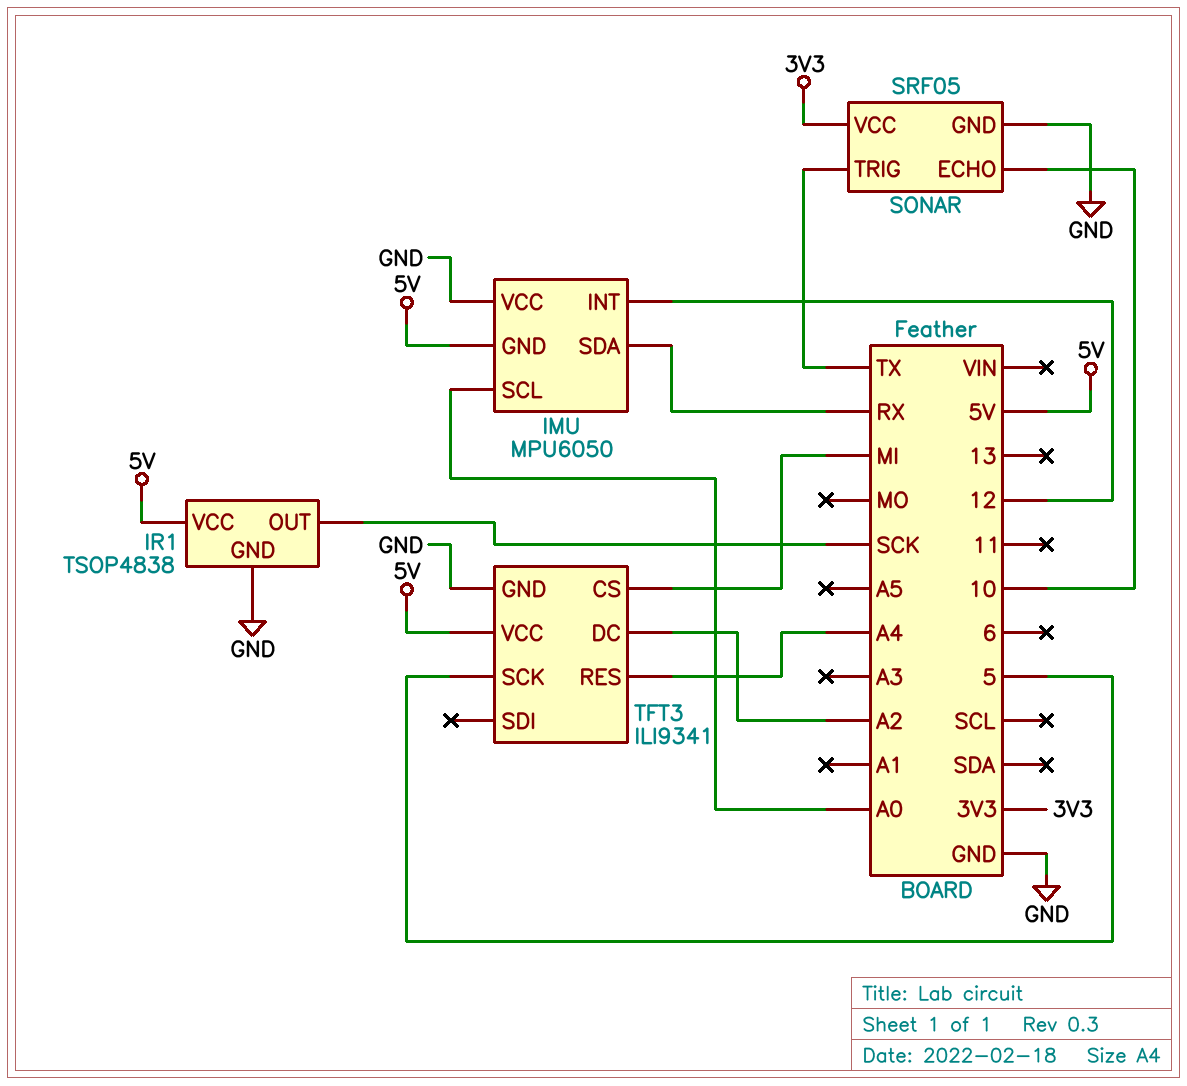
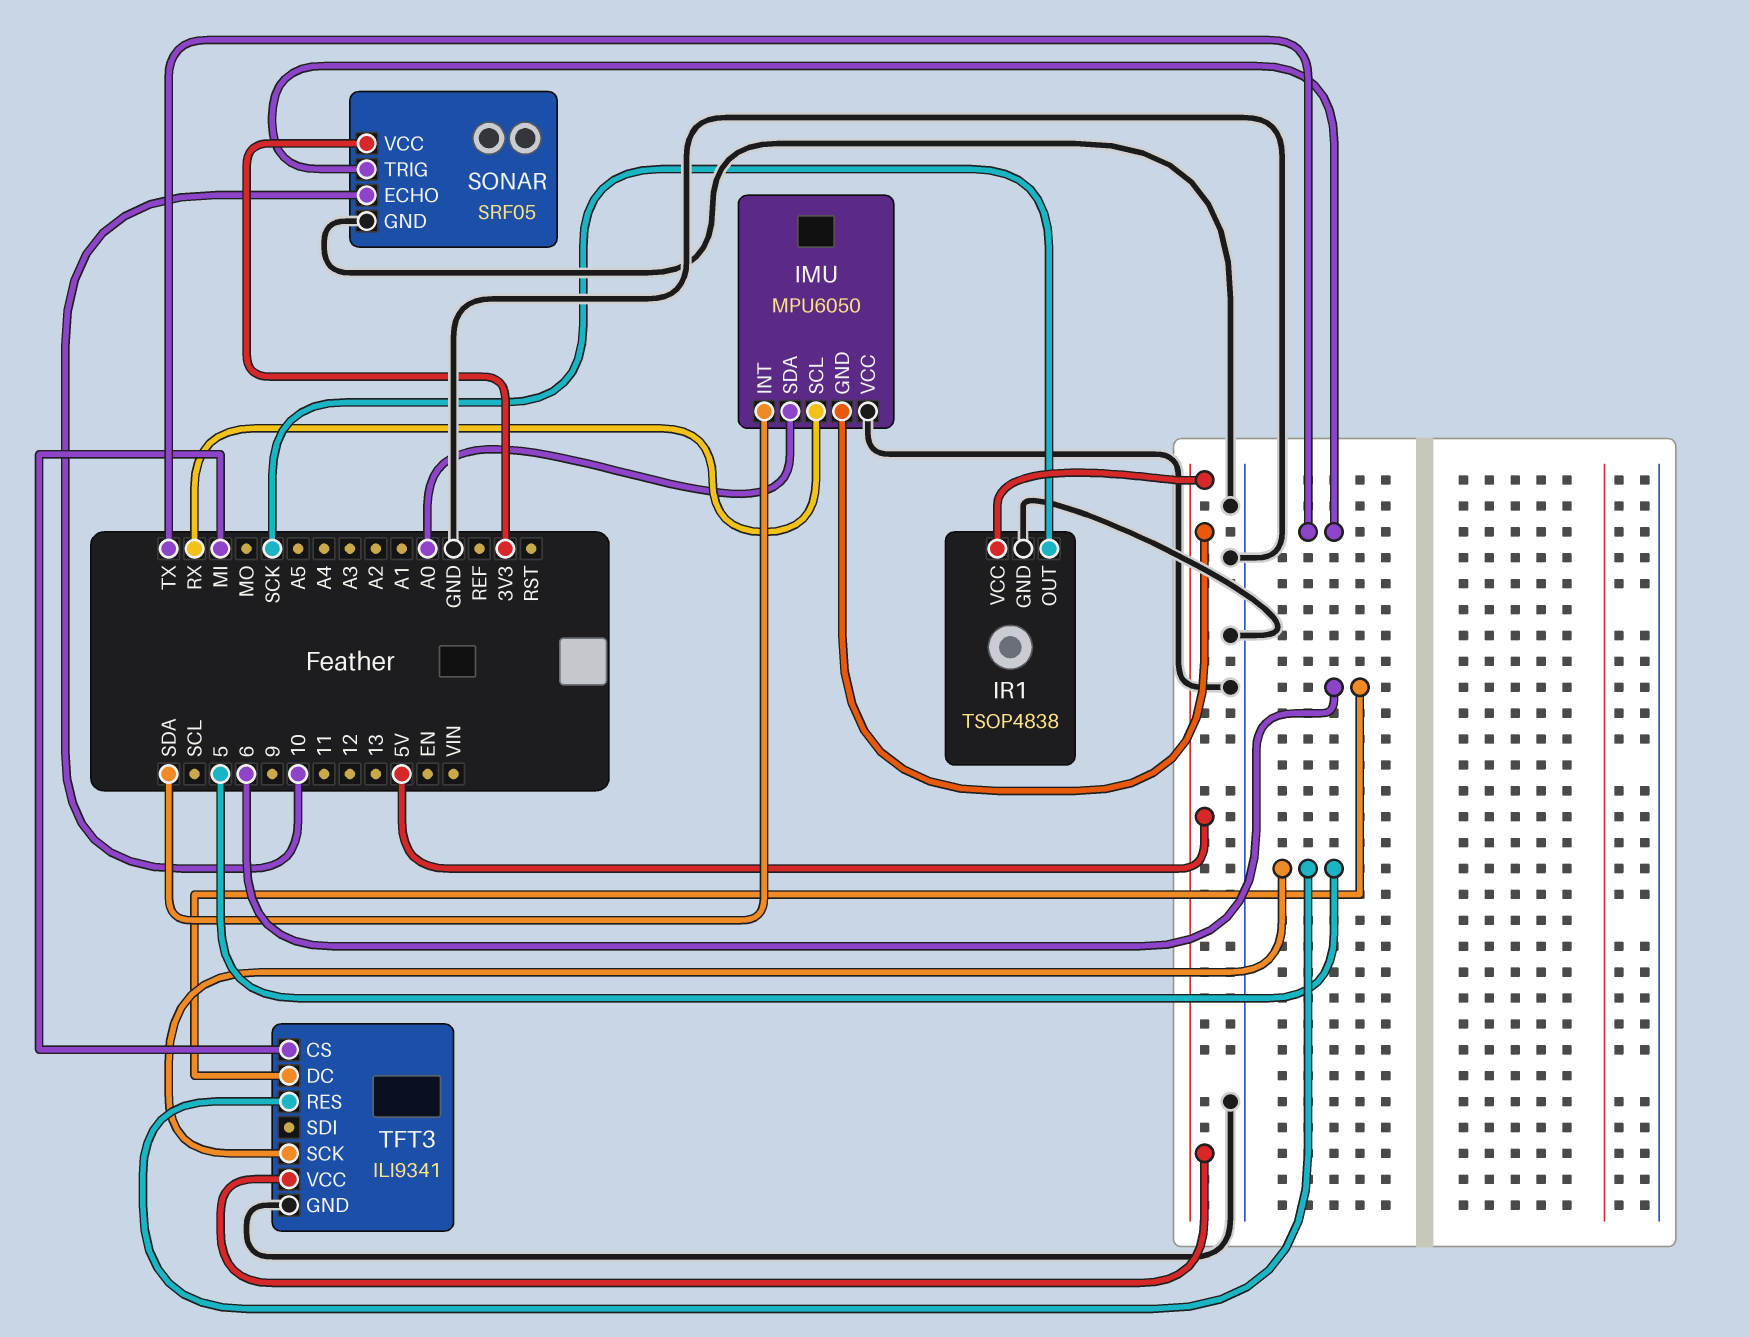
IMU pin INT: 12 -> SDA
IMU pin SCL: A0 -> RX
IMU pin SDA: RX -> A0
TFT3 pin DC: A2 -> 6
TFT3 pin RES: A4 -> 5

